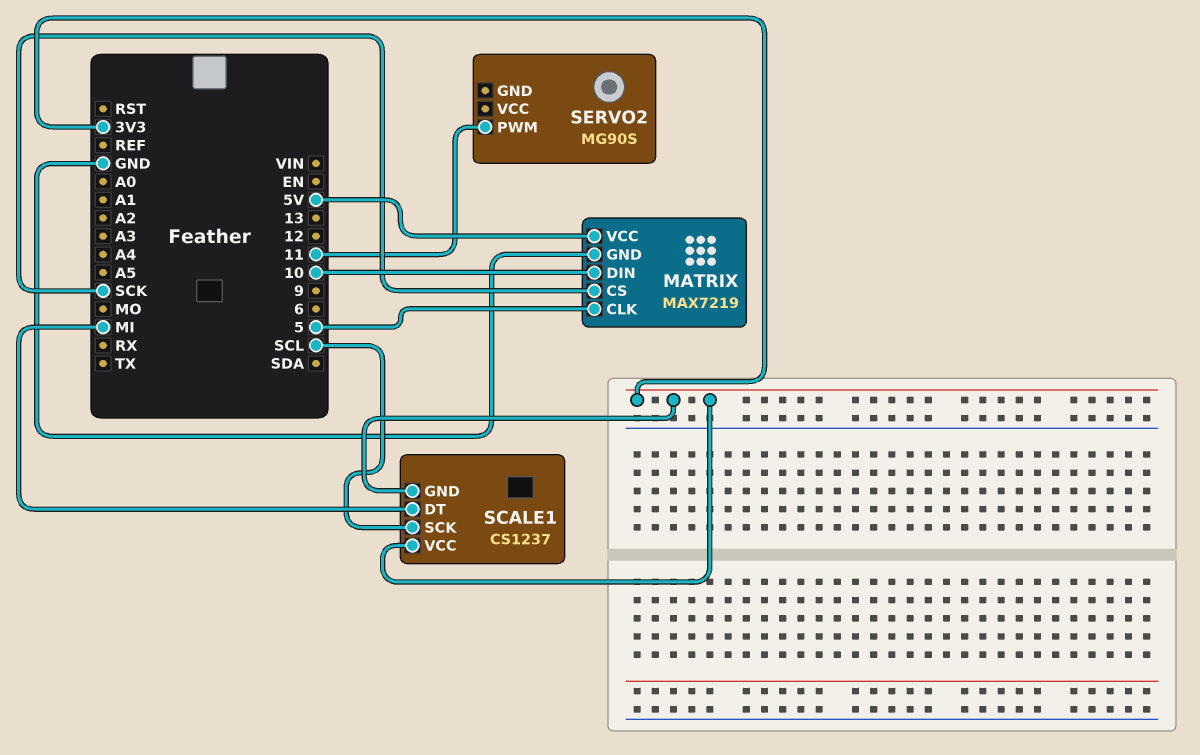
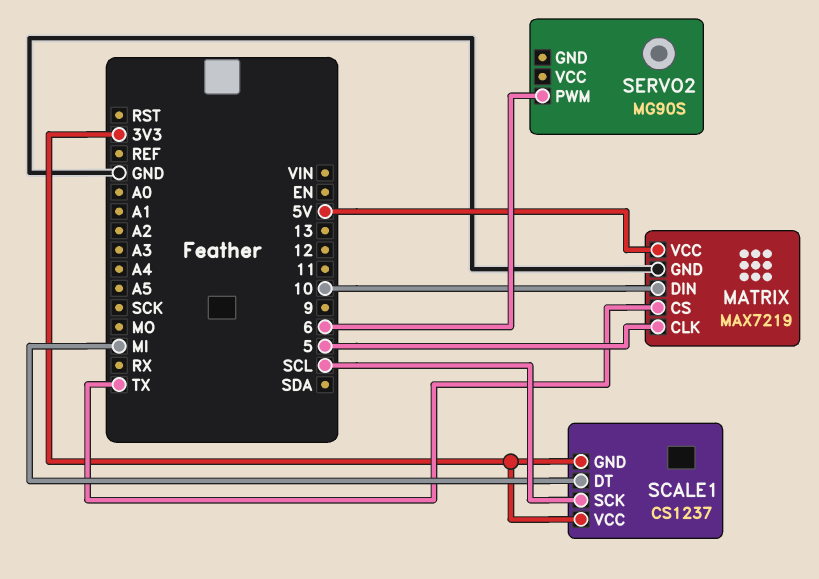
MATRIX pin CS: SCK -> TX
SERVO2 pin PWM: 11 -> 6

